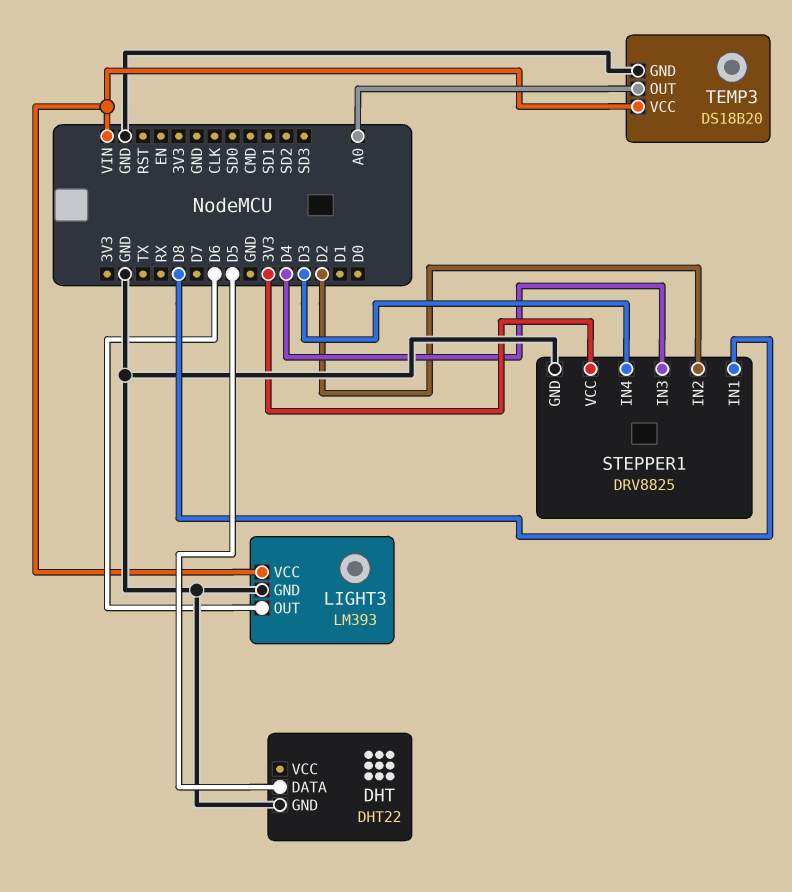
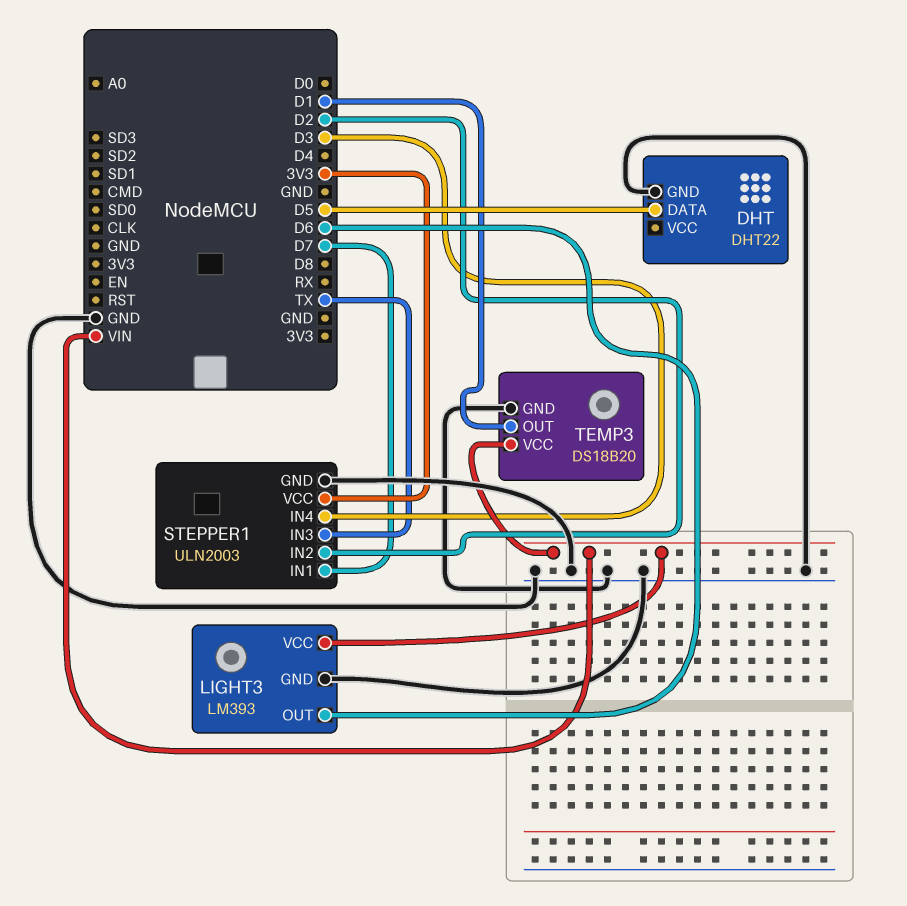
STEPPER1: DRV8825 -> ULN2003
STEPPER1 pin IN1: D8 -> D7
STEPPER1 pin IN3: D4 -> TX
TEMP3 pin OUT: A0 -> D1

